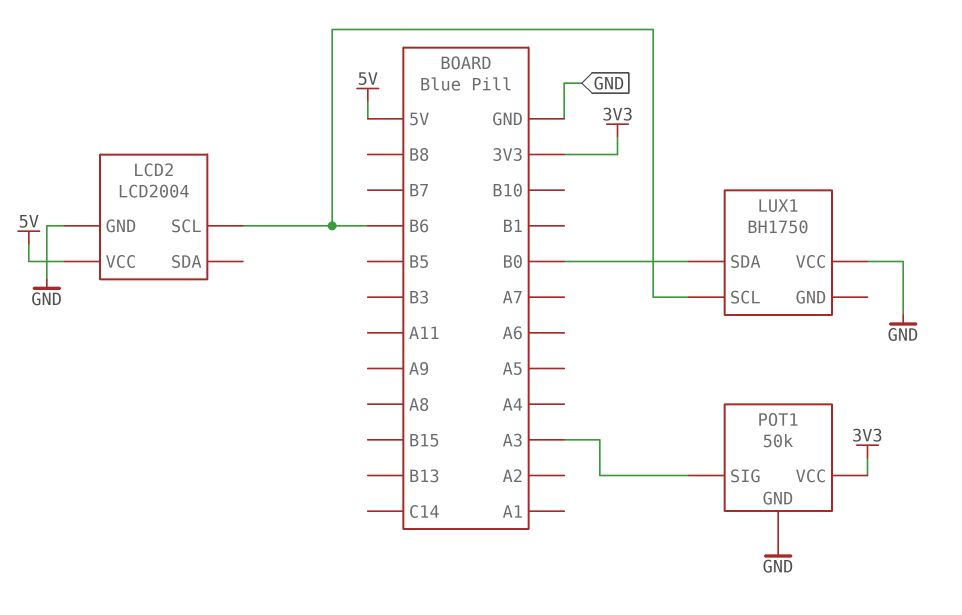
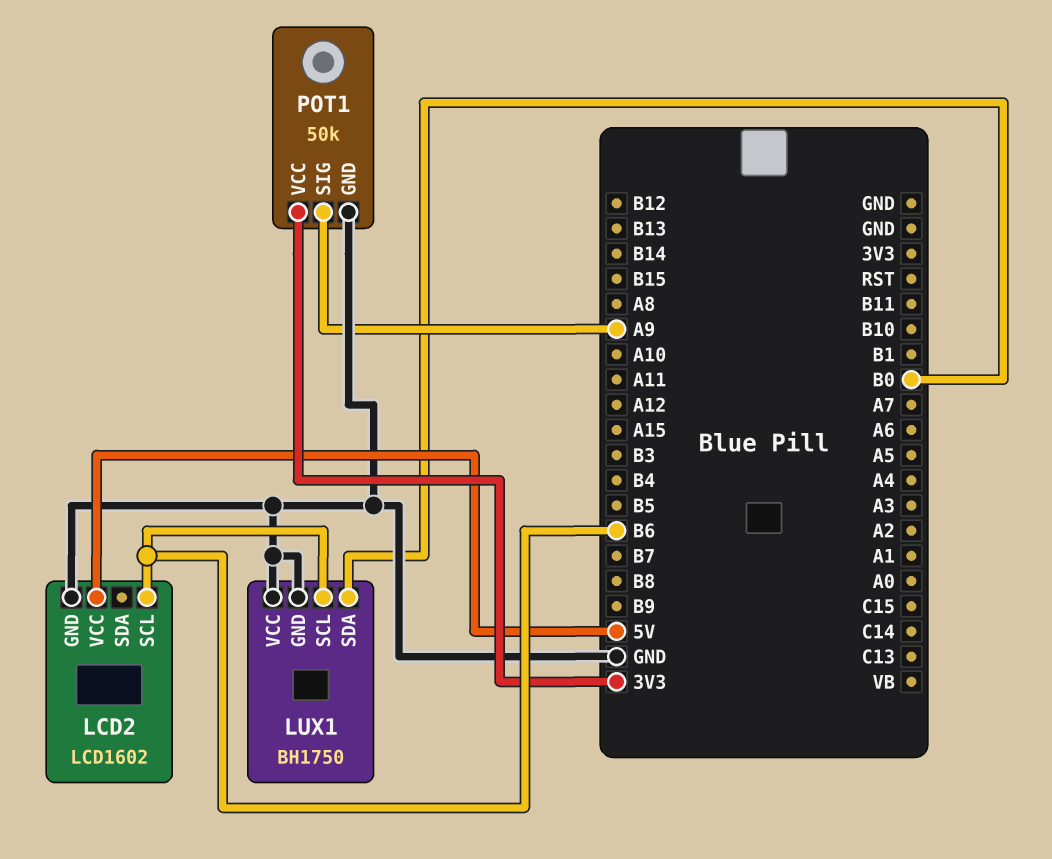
LCD2: LCD2004 -> LCD1602
LUX1 pin GND: none -> GND
POT1 pin SIG: A3 -> A9

